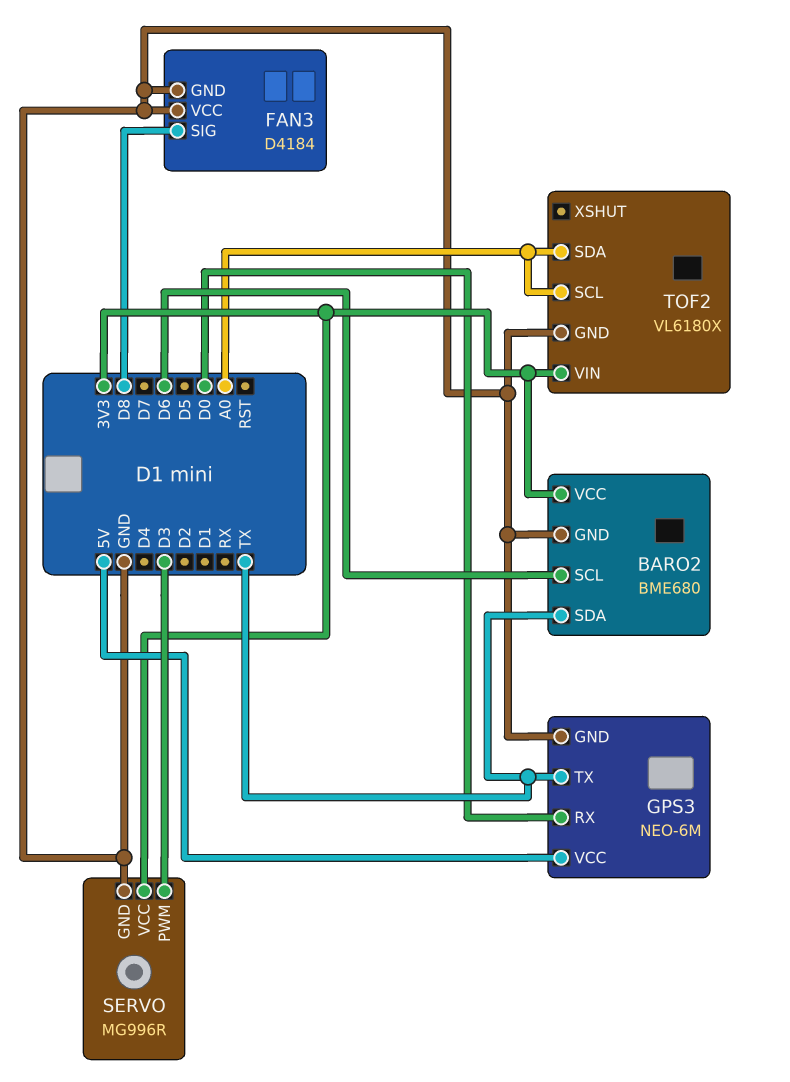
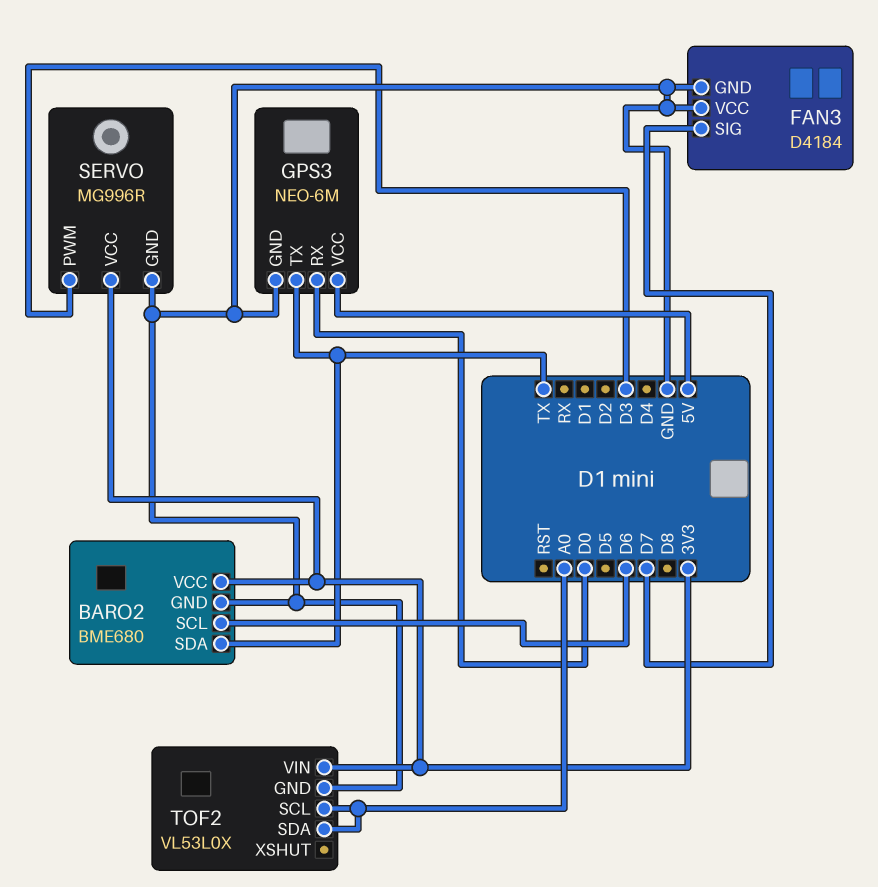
FAN3 pin SIG: D8 -> D7
TOF2: VL6180X -> VL53L0X

